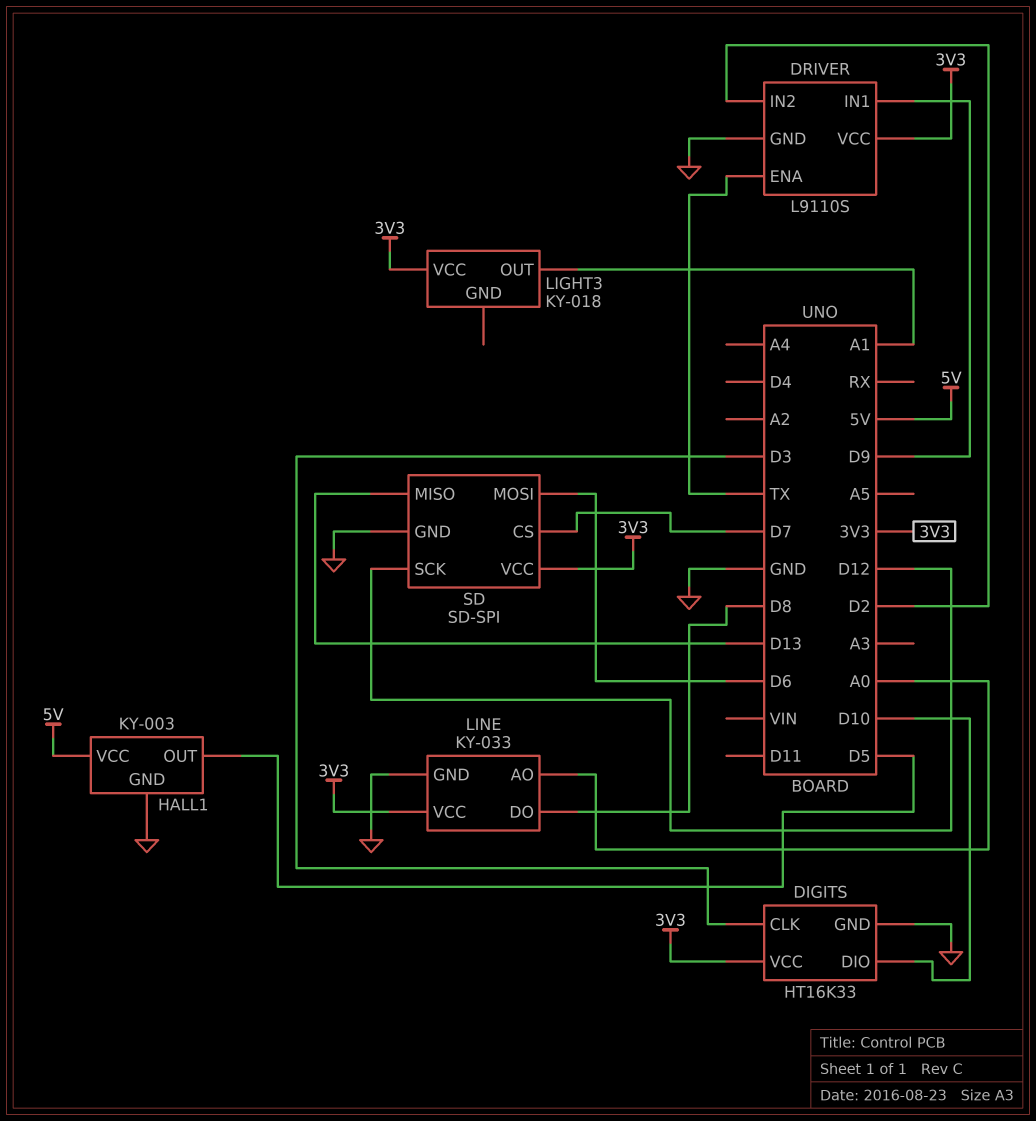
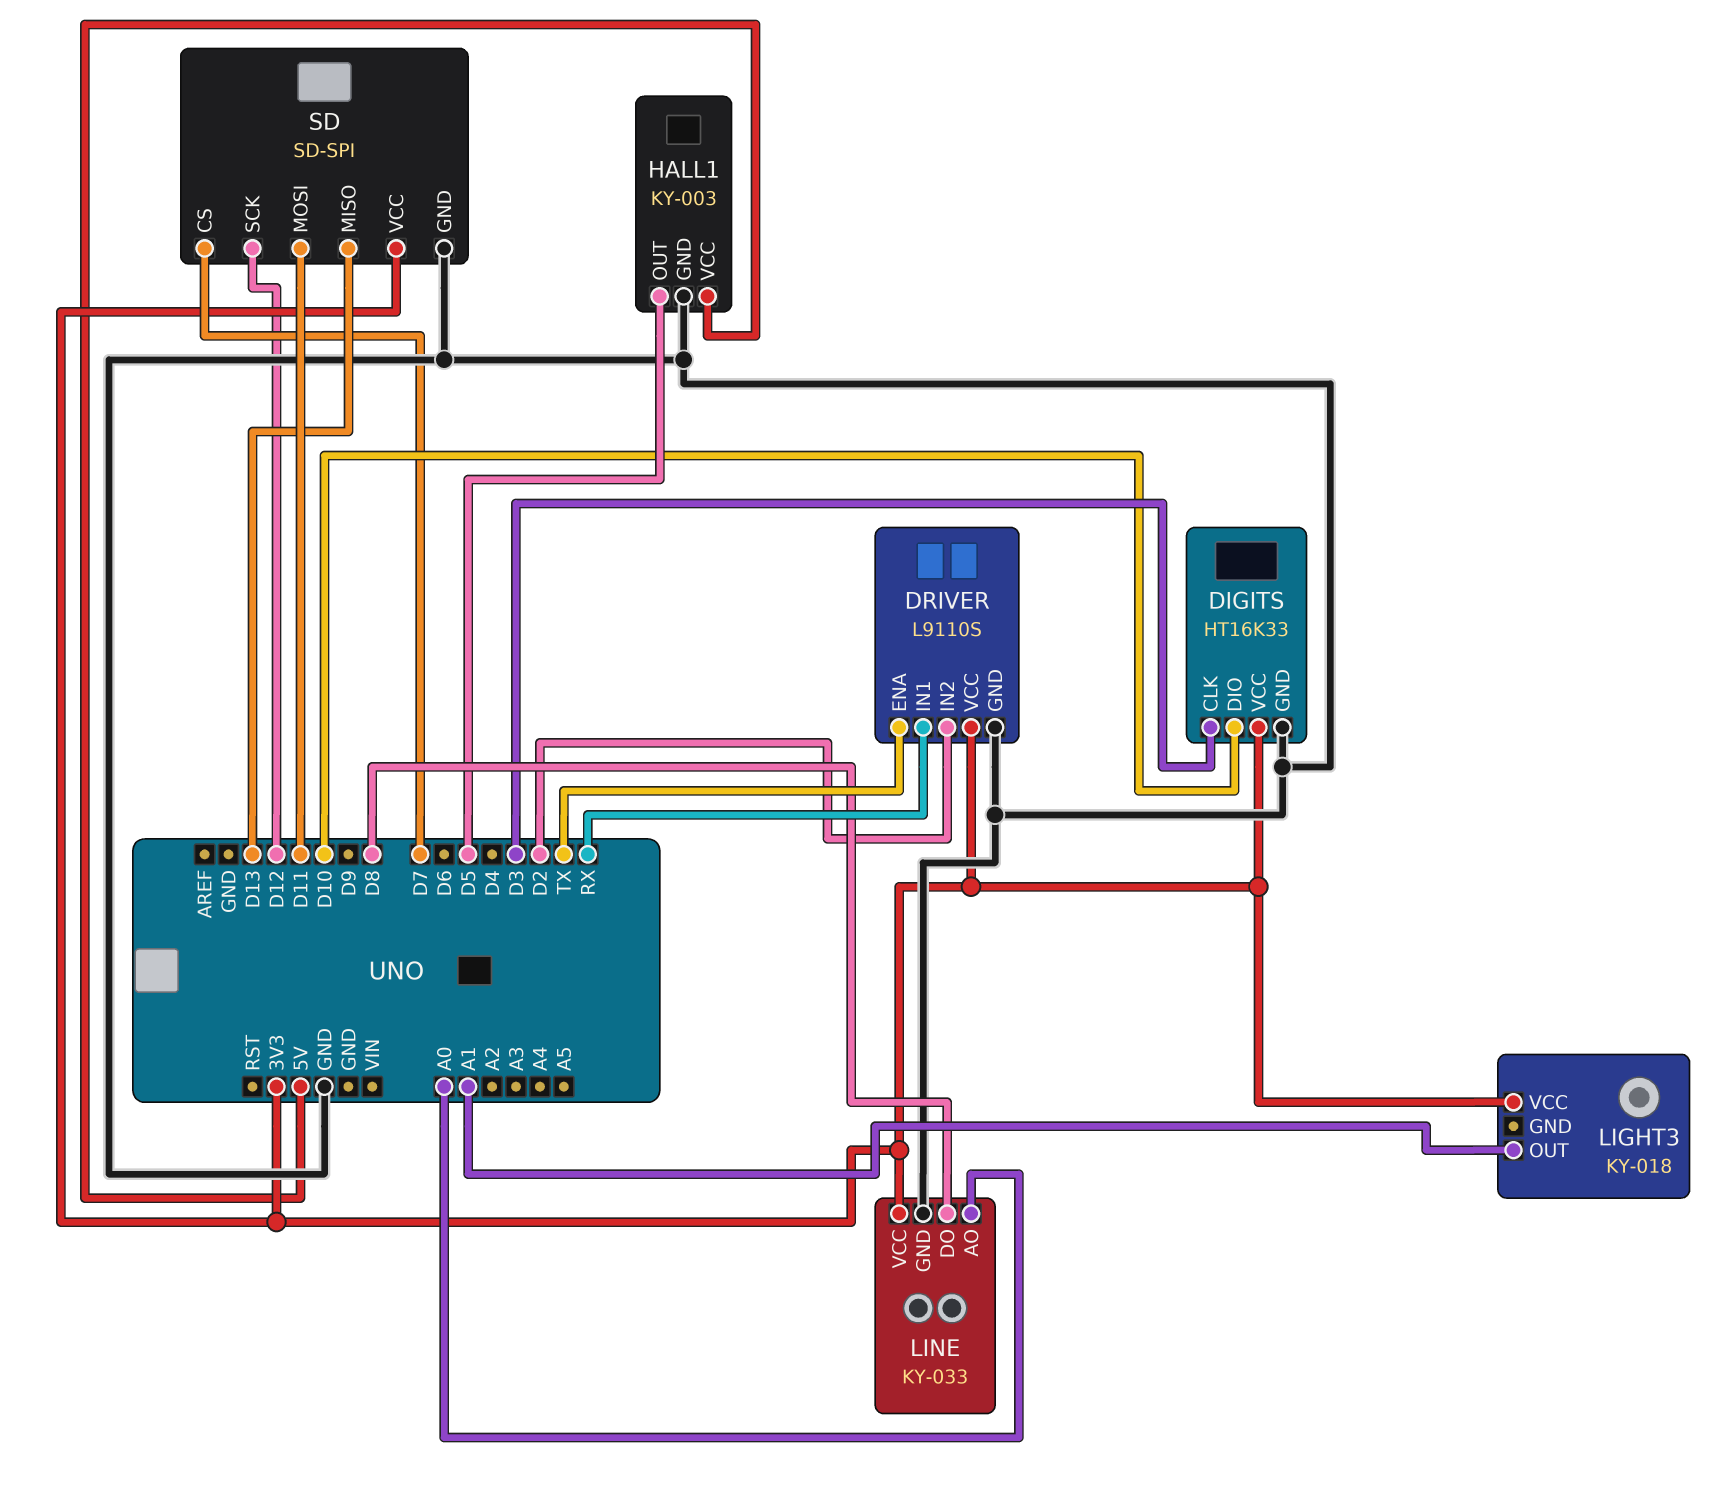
DRIVER pin IN1: D9 -> RX
SD pin MOSI: D6 -> D11

